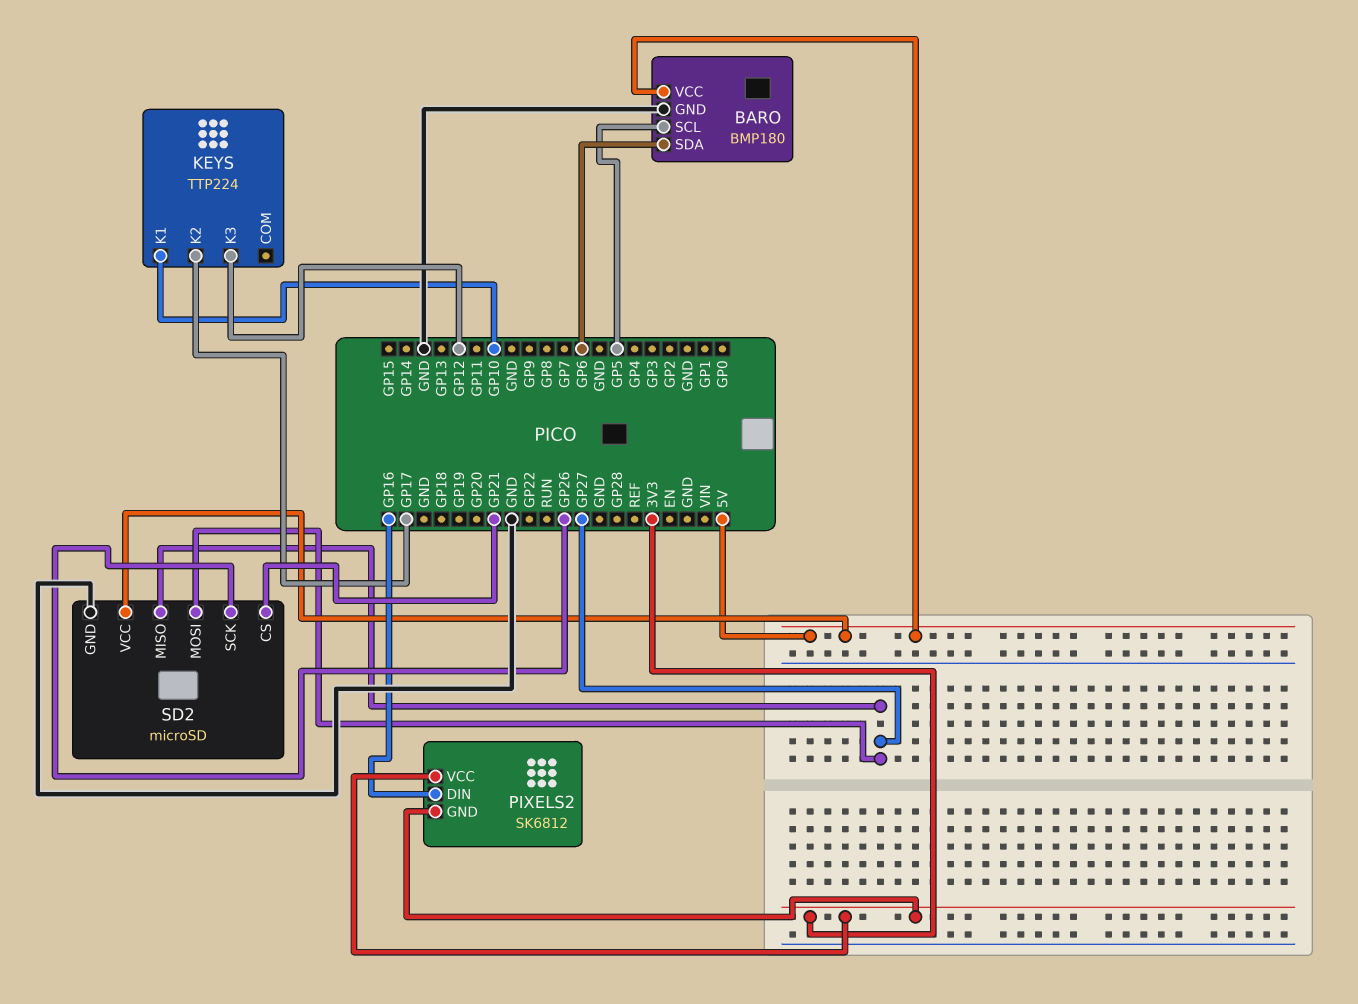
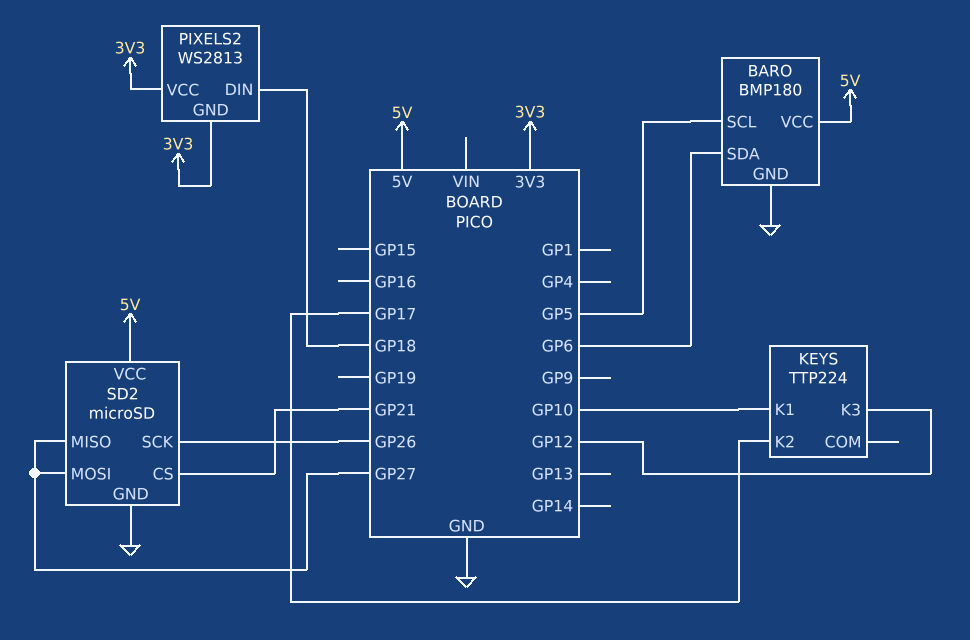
PIXELS2: SK6812 -> WS2813
PIXELS2 pin DIN: GP16 -> GP18

